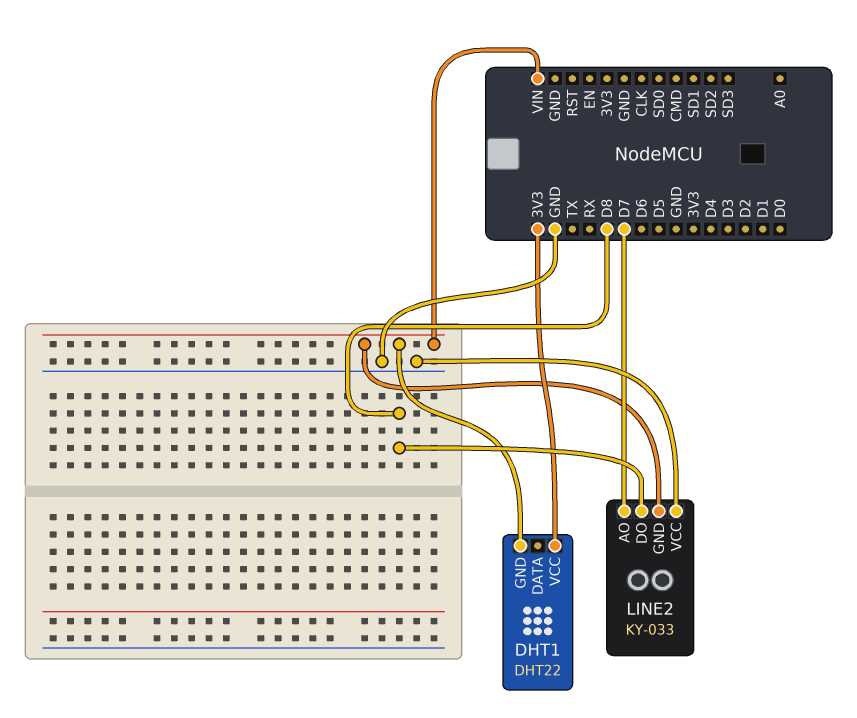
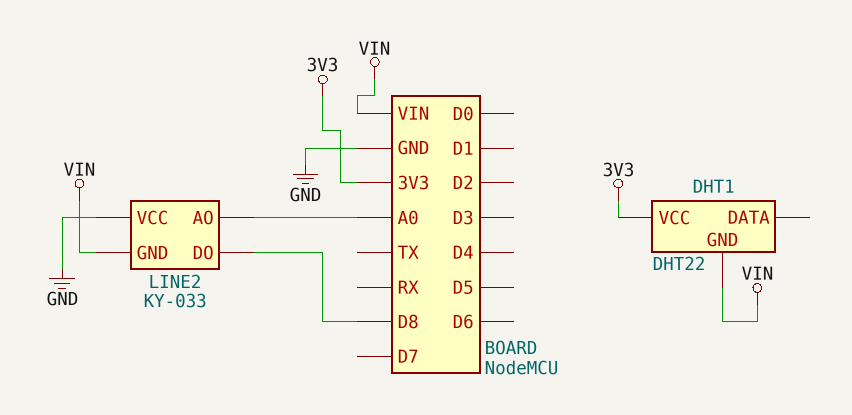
LINE2 pin AO: D7 -> A0

